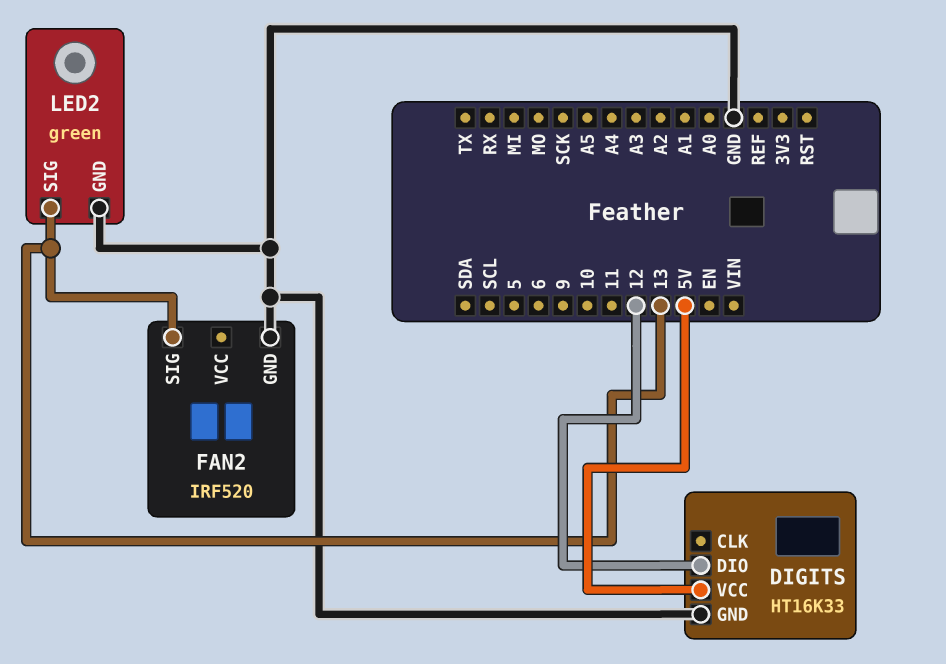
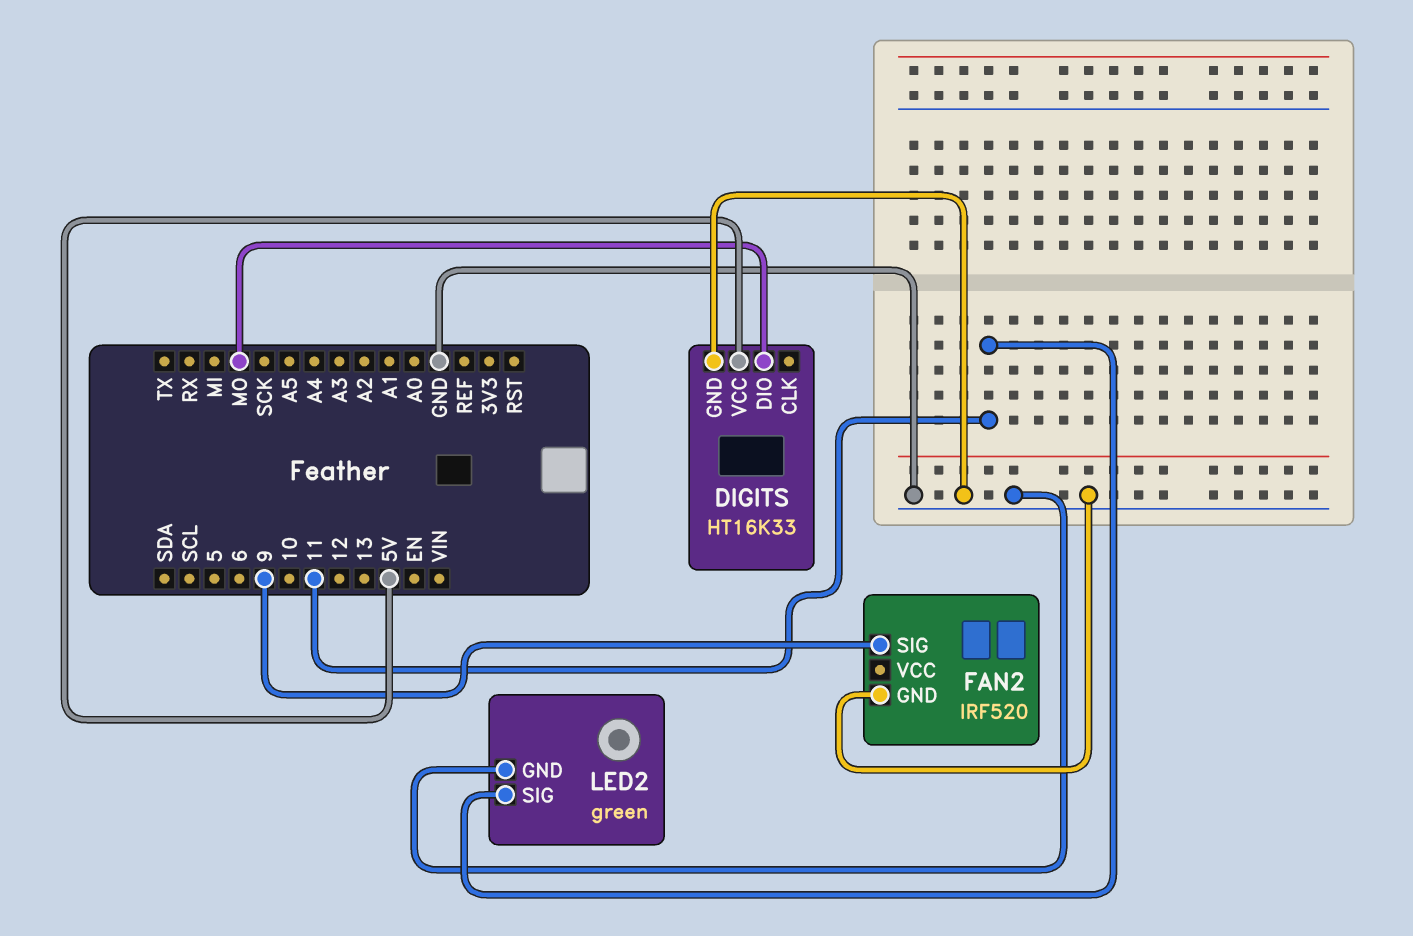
DIGITS pin DIO: 12 -> MO
FAN2 pin SIG: 13 -> 9
LED2 pin SIG: 13 -> 11

